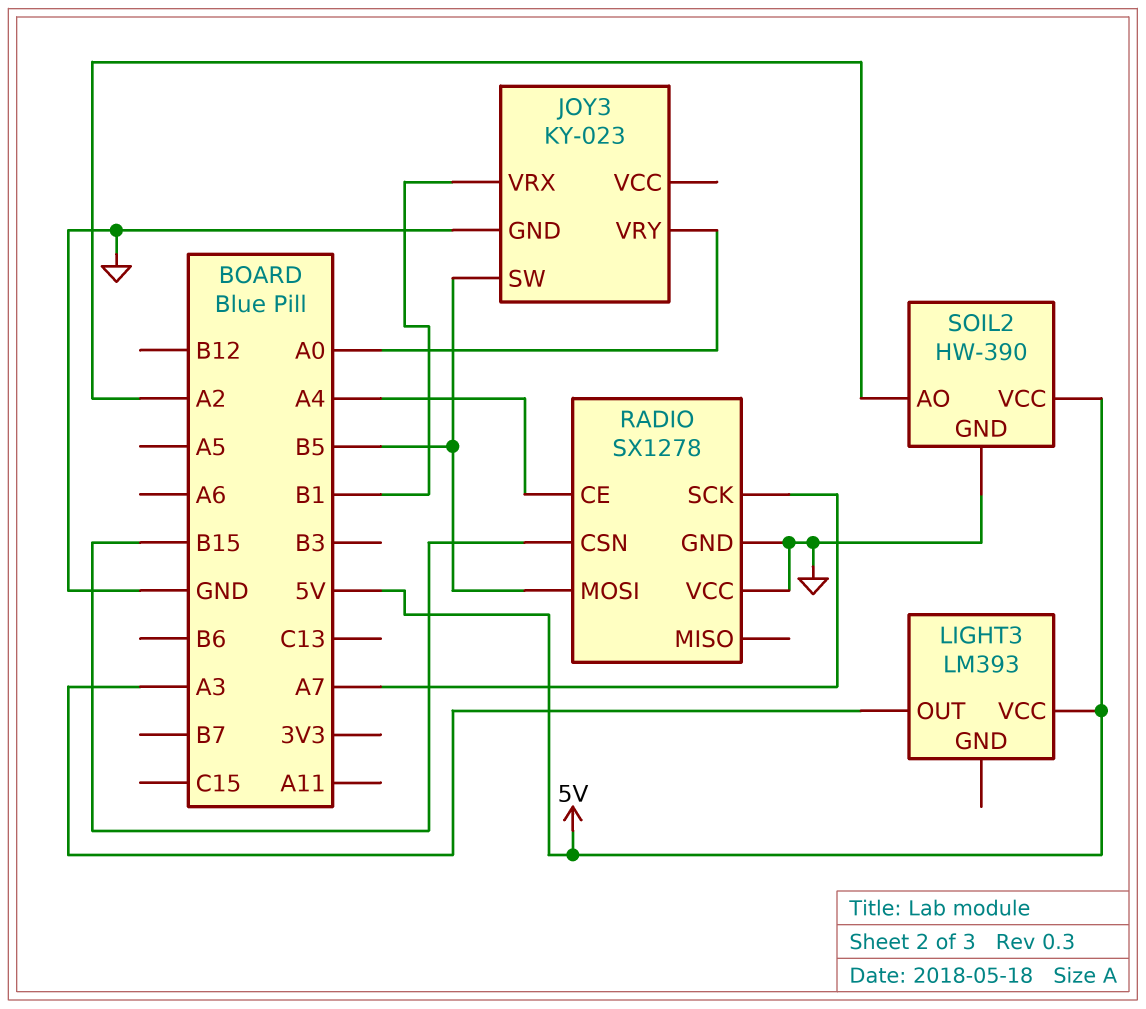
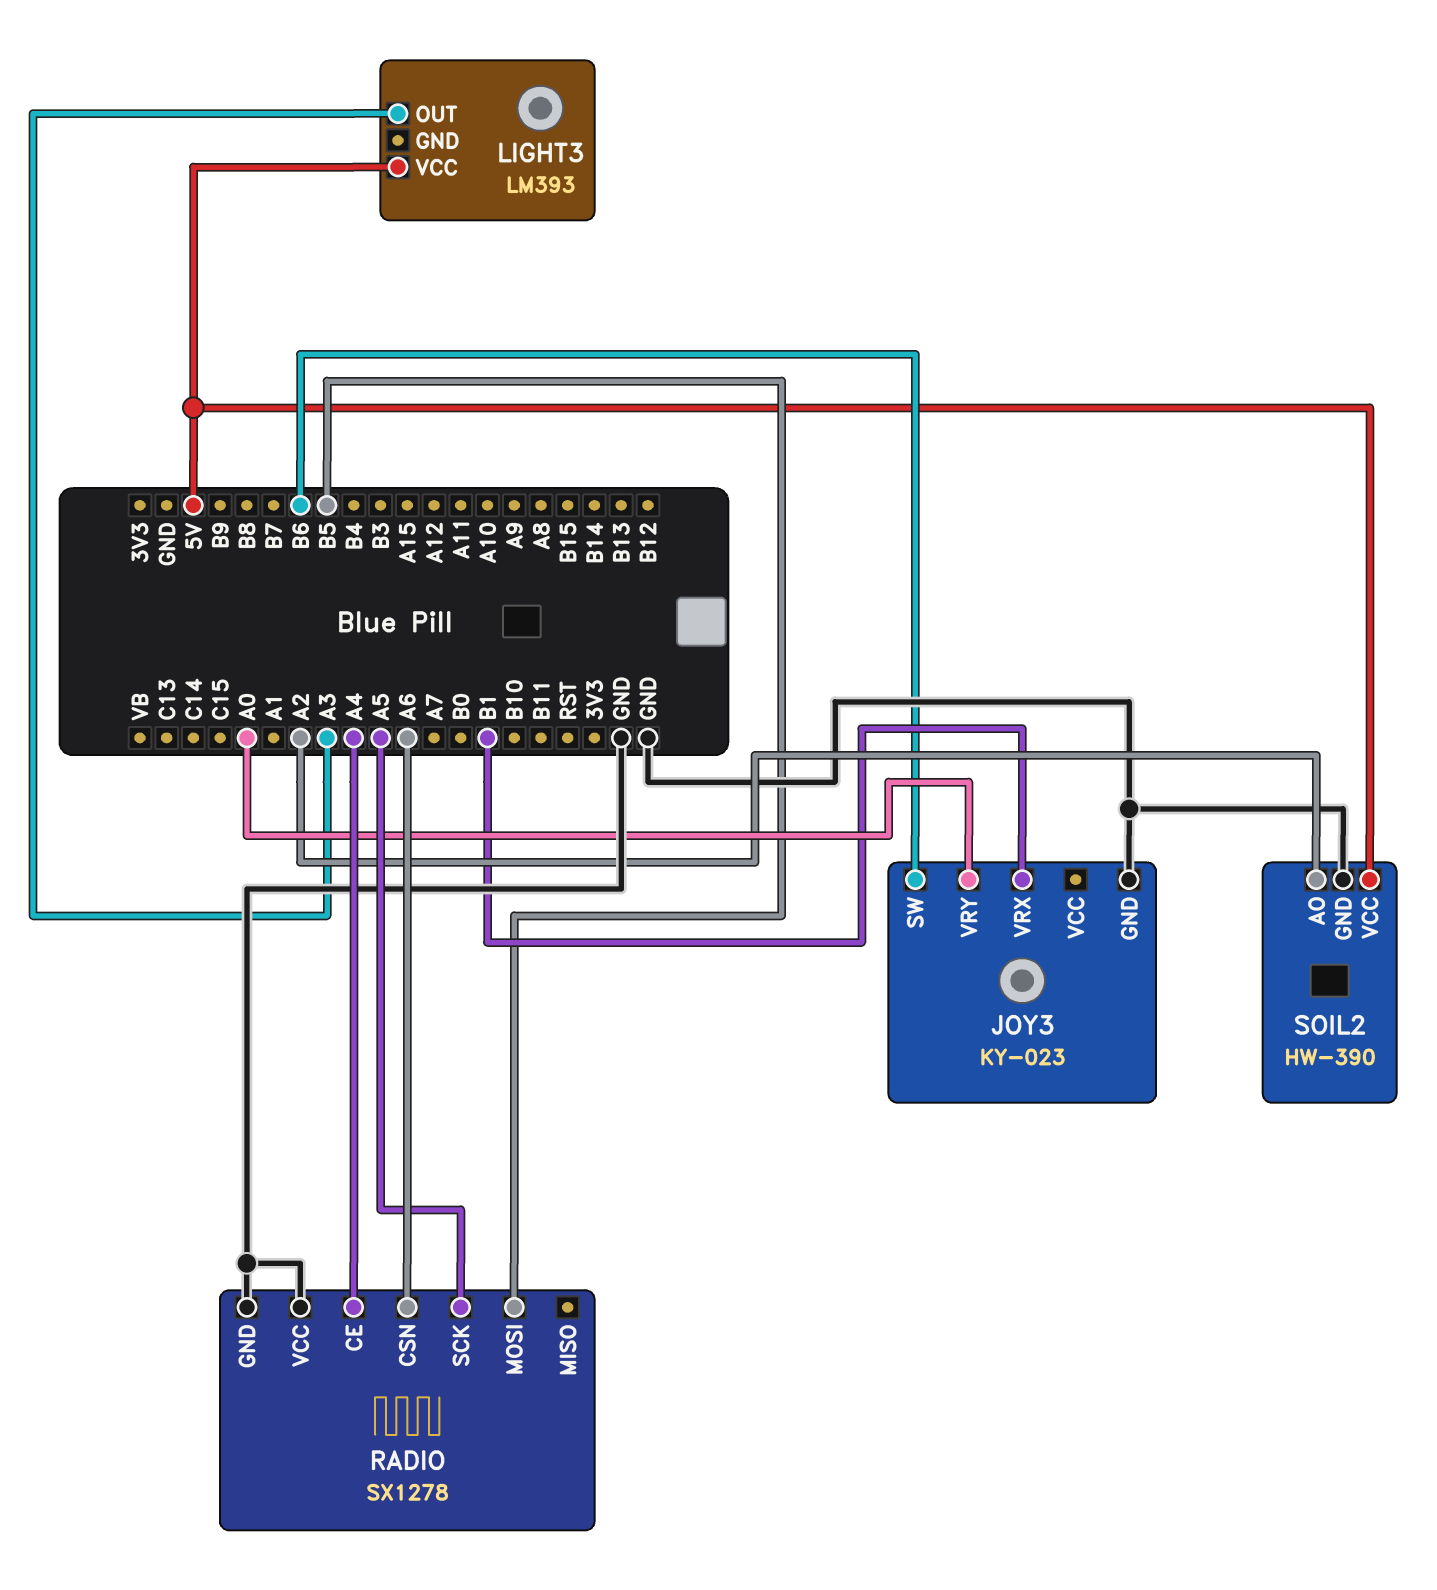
JOY3 pin SW: B5 -> B6
RADIO pin CSN: B15 -> A6
RADIO pin SCK: A7 -> A5

